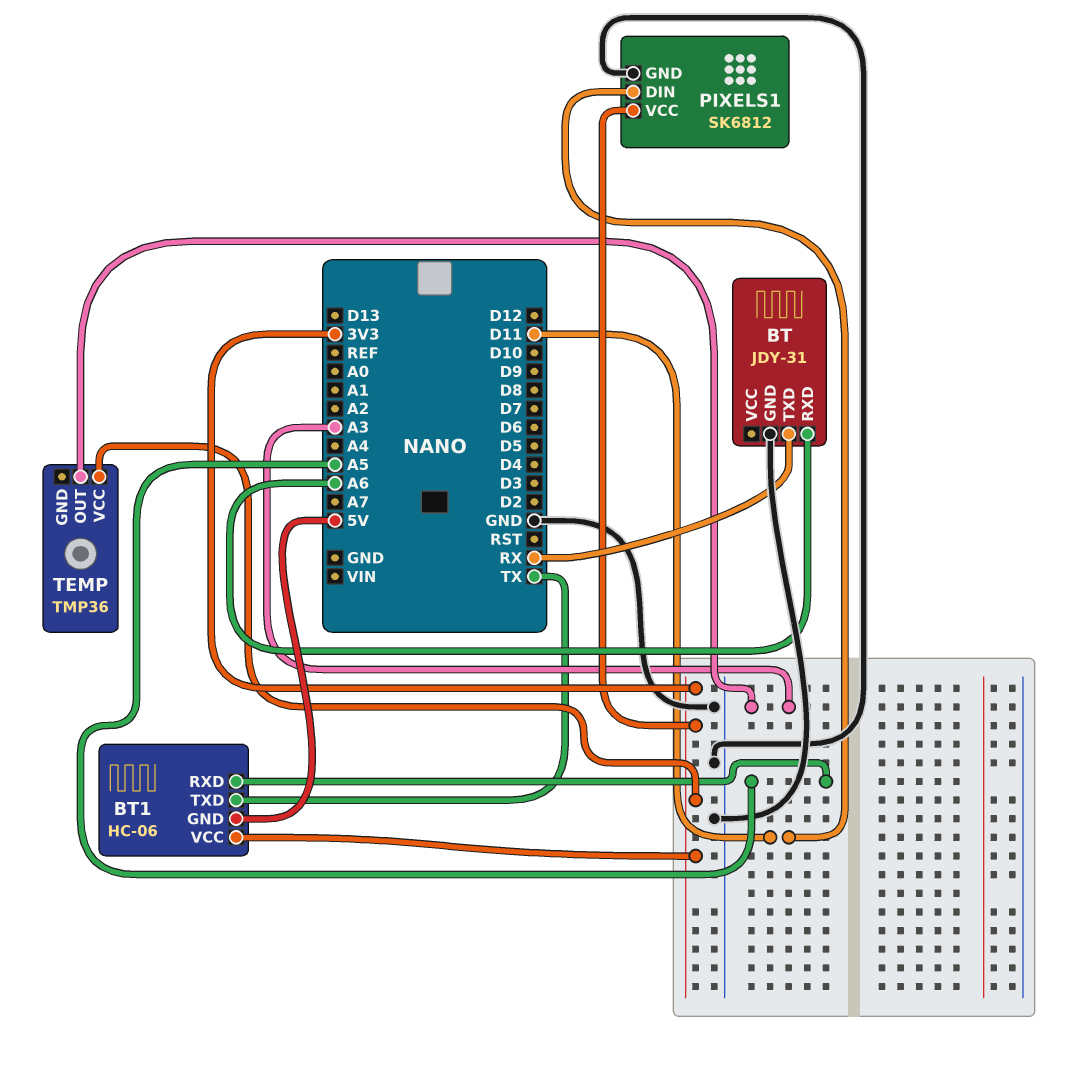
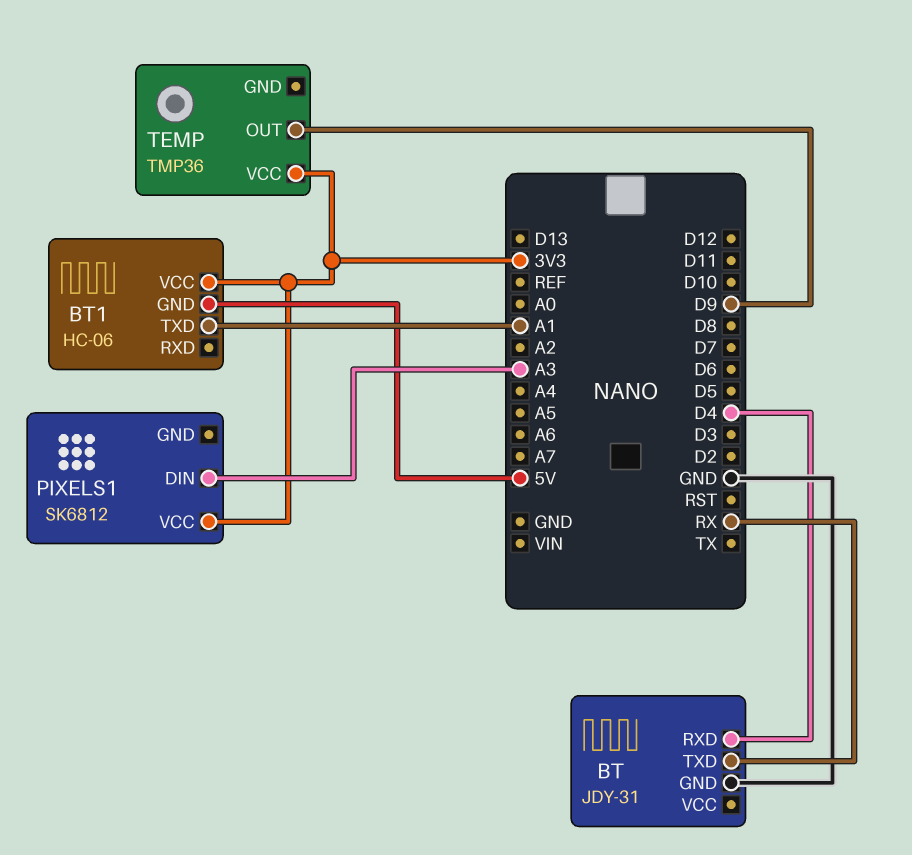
BT pin RXD: A6 -> D4
BT1 pin RXD: A5 -> none
BT1 pin TXD: TX -> A1
PIXELS1 pin DIN: D11 -> A3
PIXELS1 pin GND: GND -> none
TEMP pin OUT: A3 -> D9

